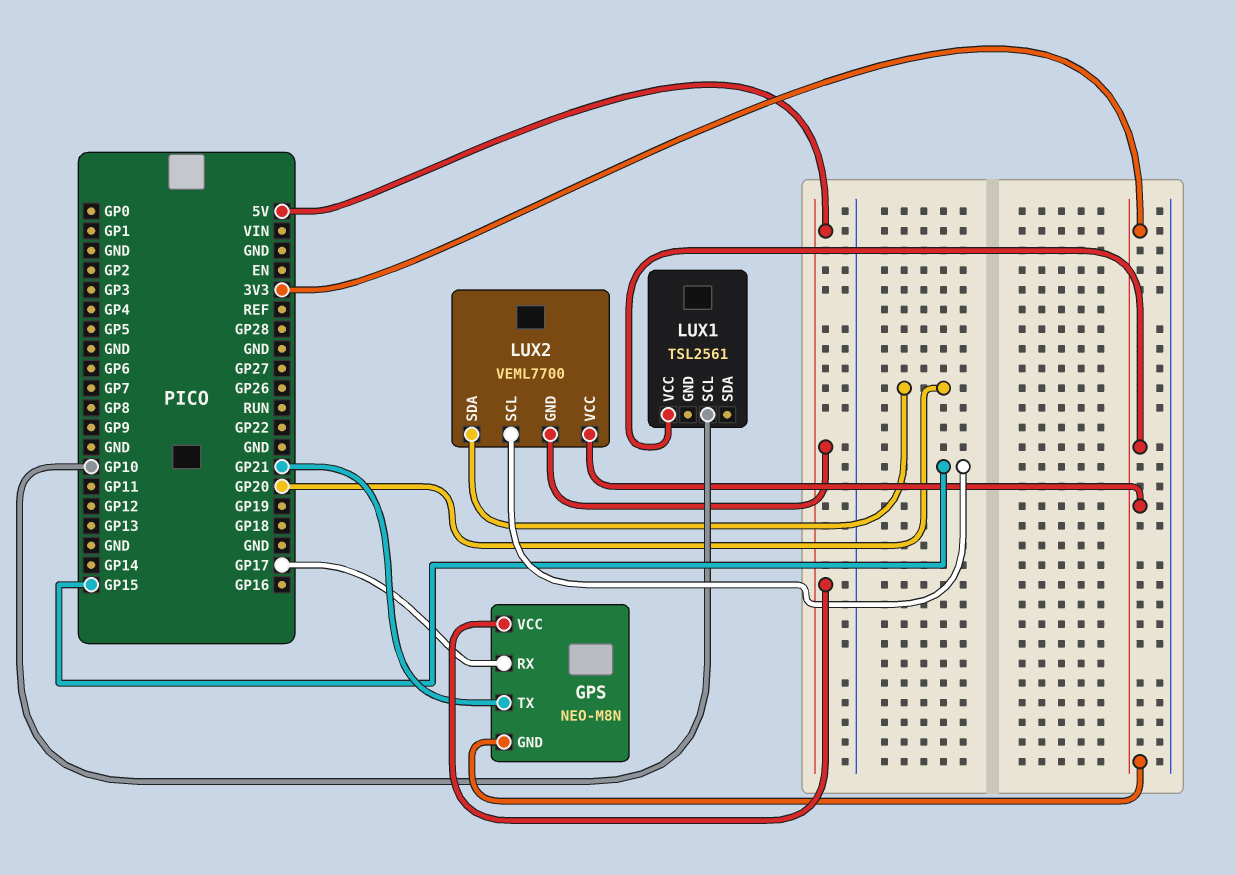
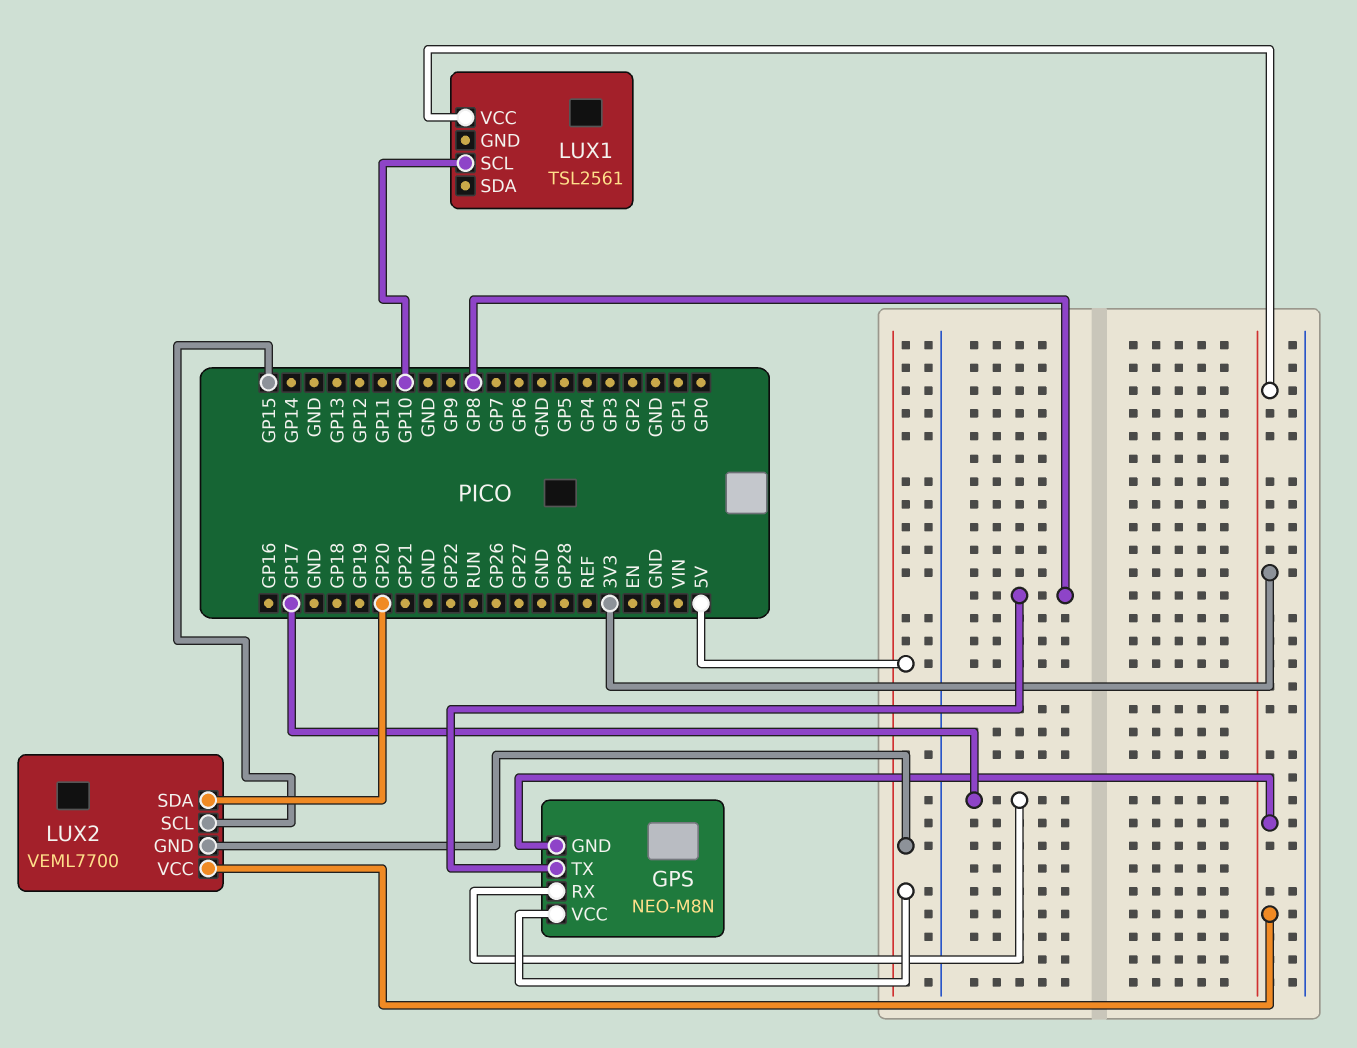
GPS pin TX: GP21 -> GP8

